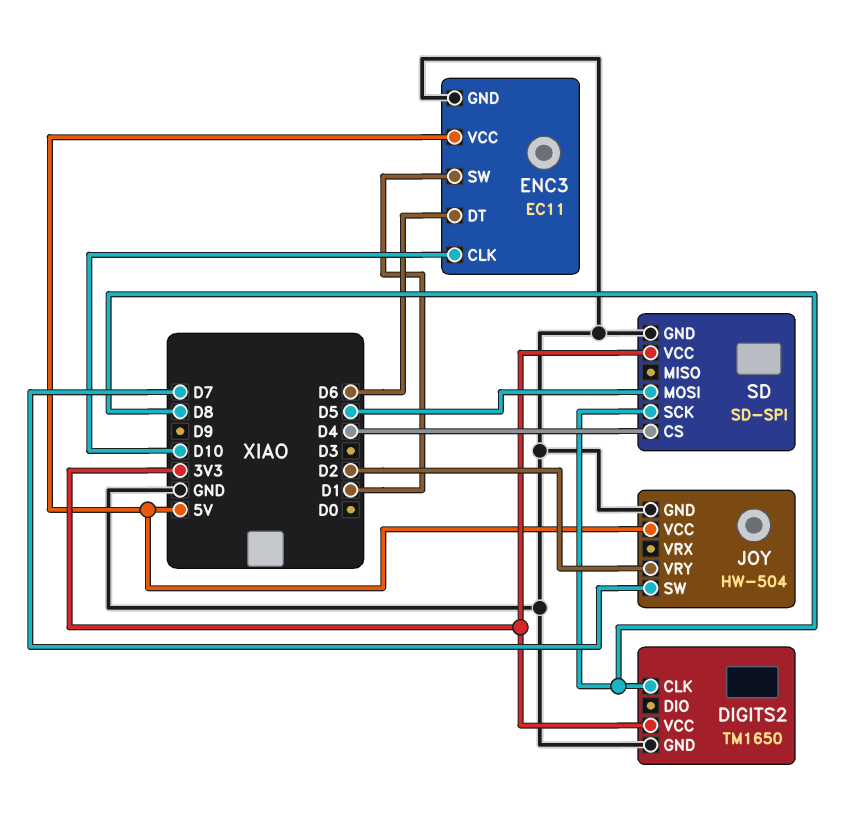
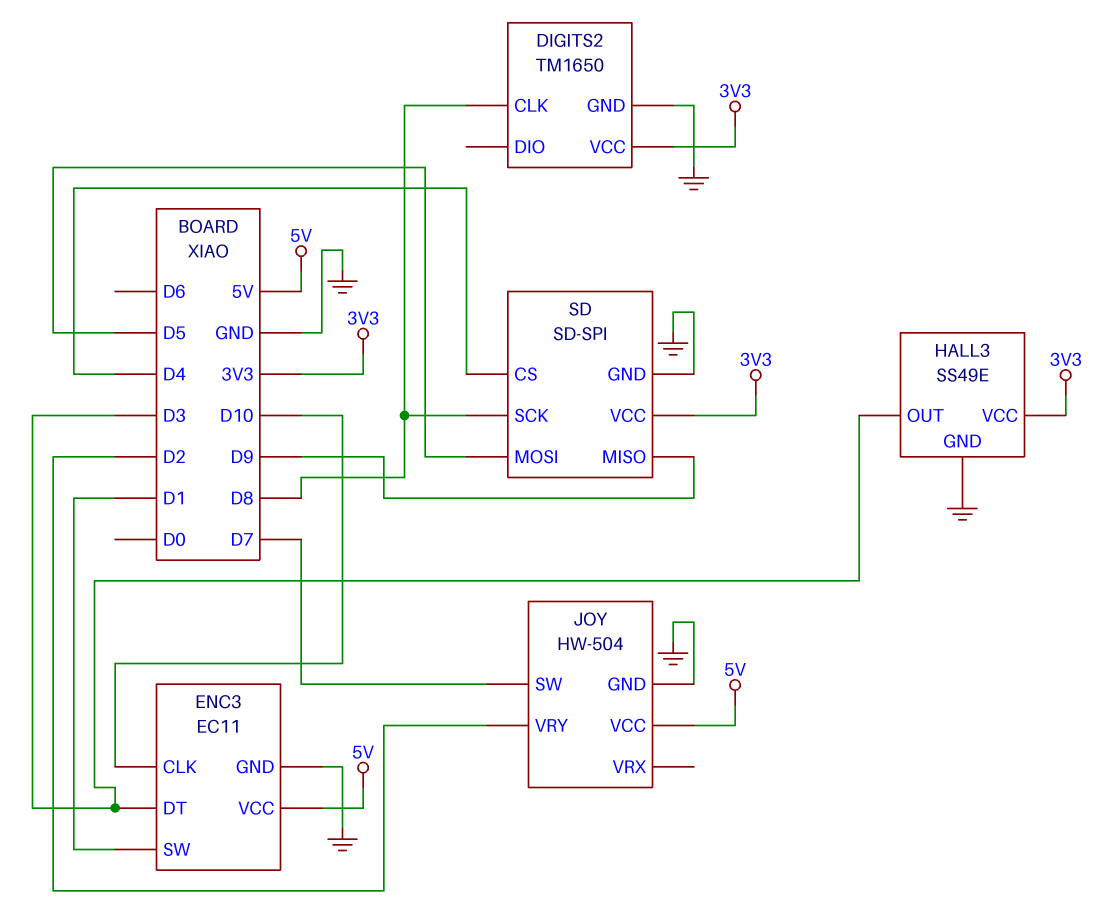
ENC3 pin DT: D6 -> D3
HALL3: none -> SS49E
HALL3 pin GND: none -> GND
HALL3 pin OUT: none -> D3
HALL3 pin VCC: none -> 3V3
SD pin MISO: none -> D9

